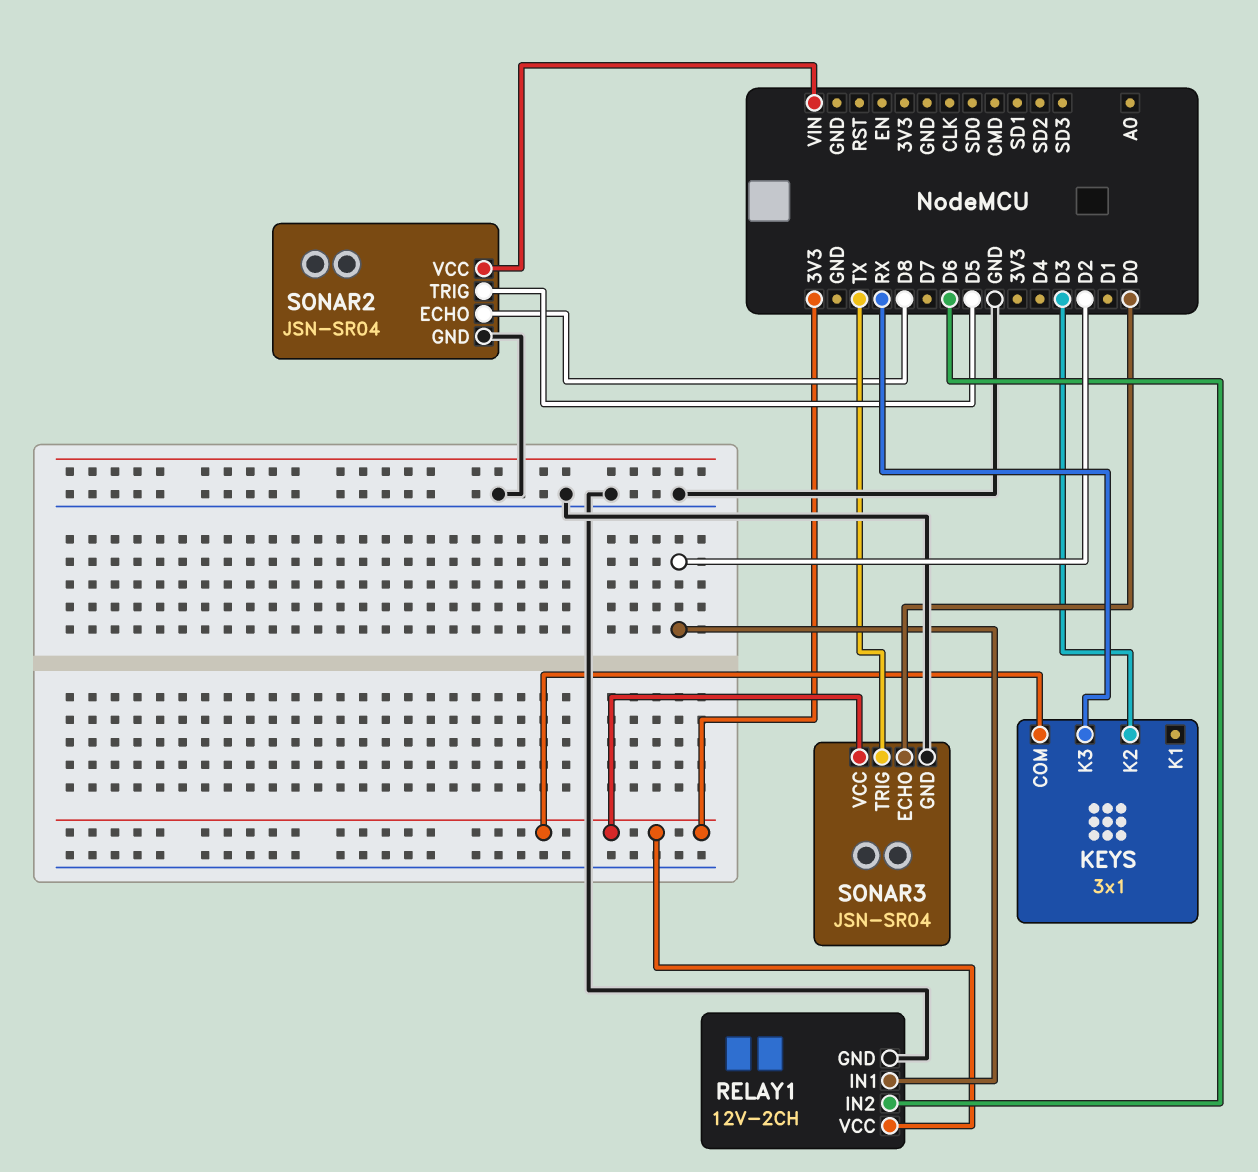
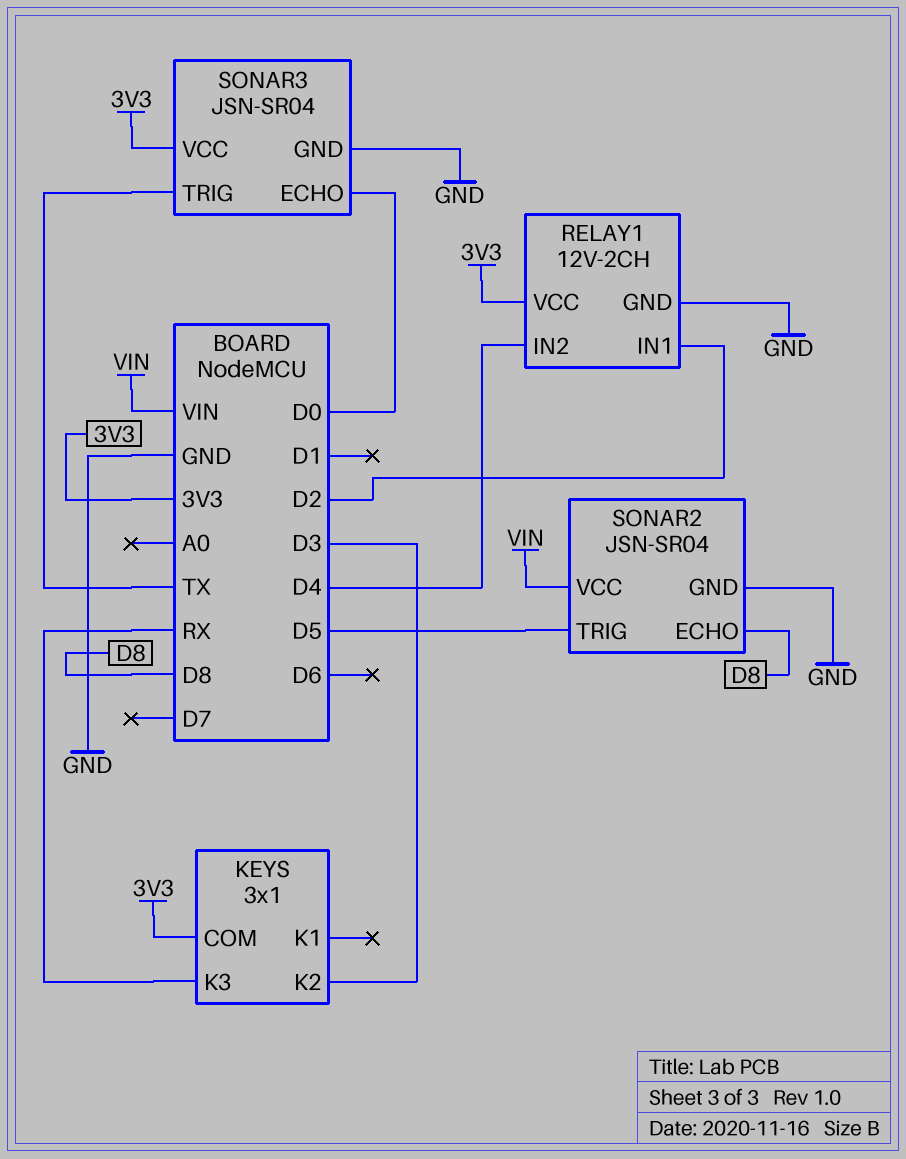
RELAY1 pin IN2: D6 -> D4

